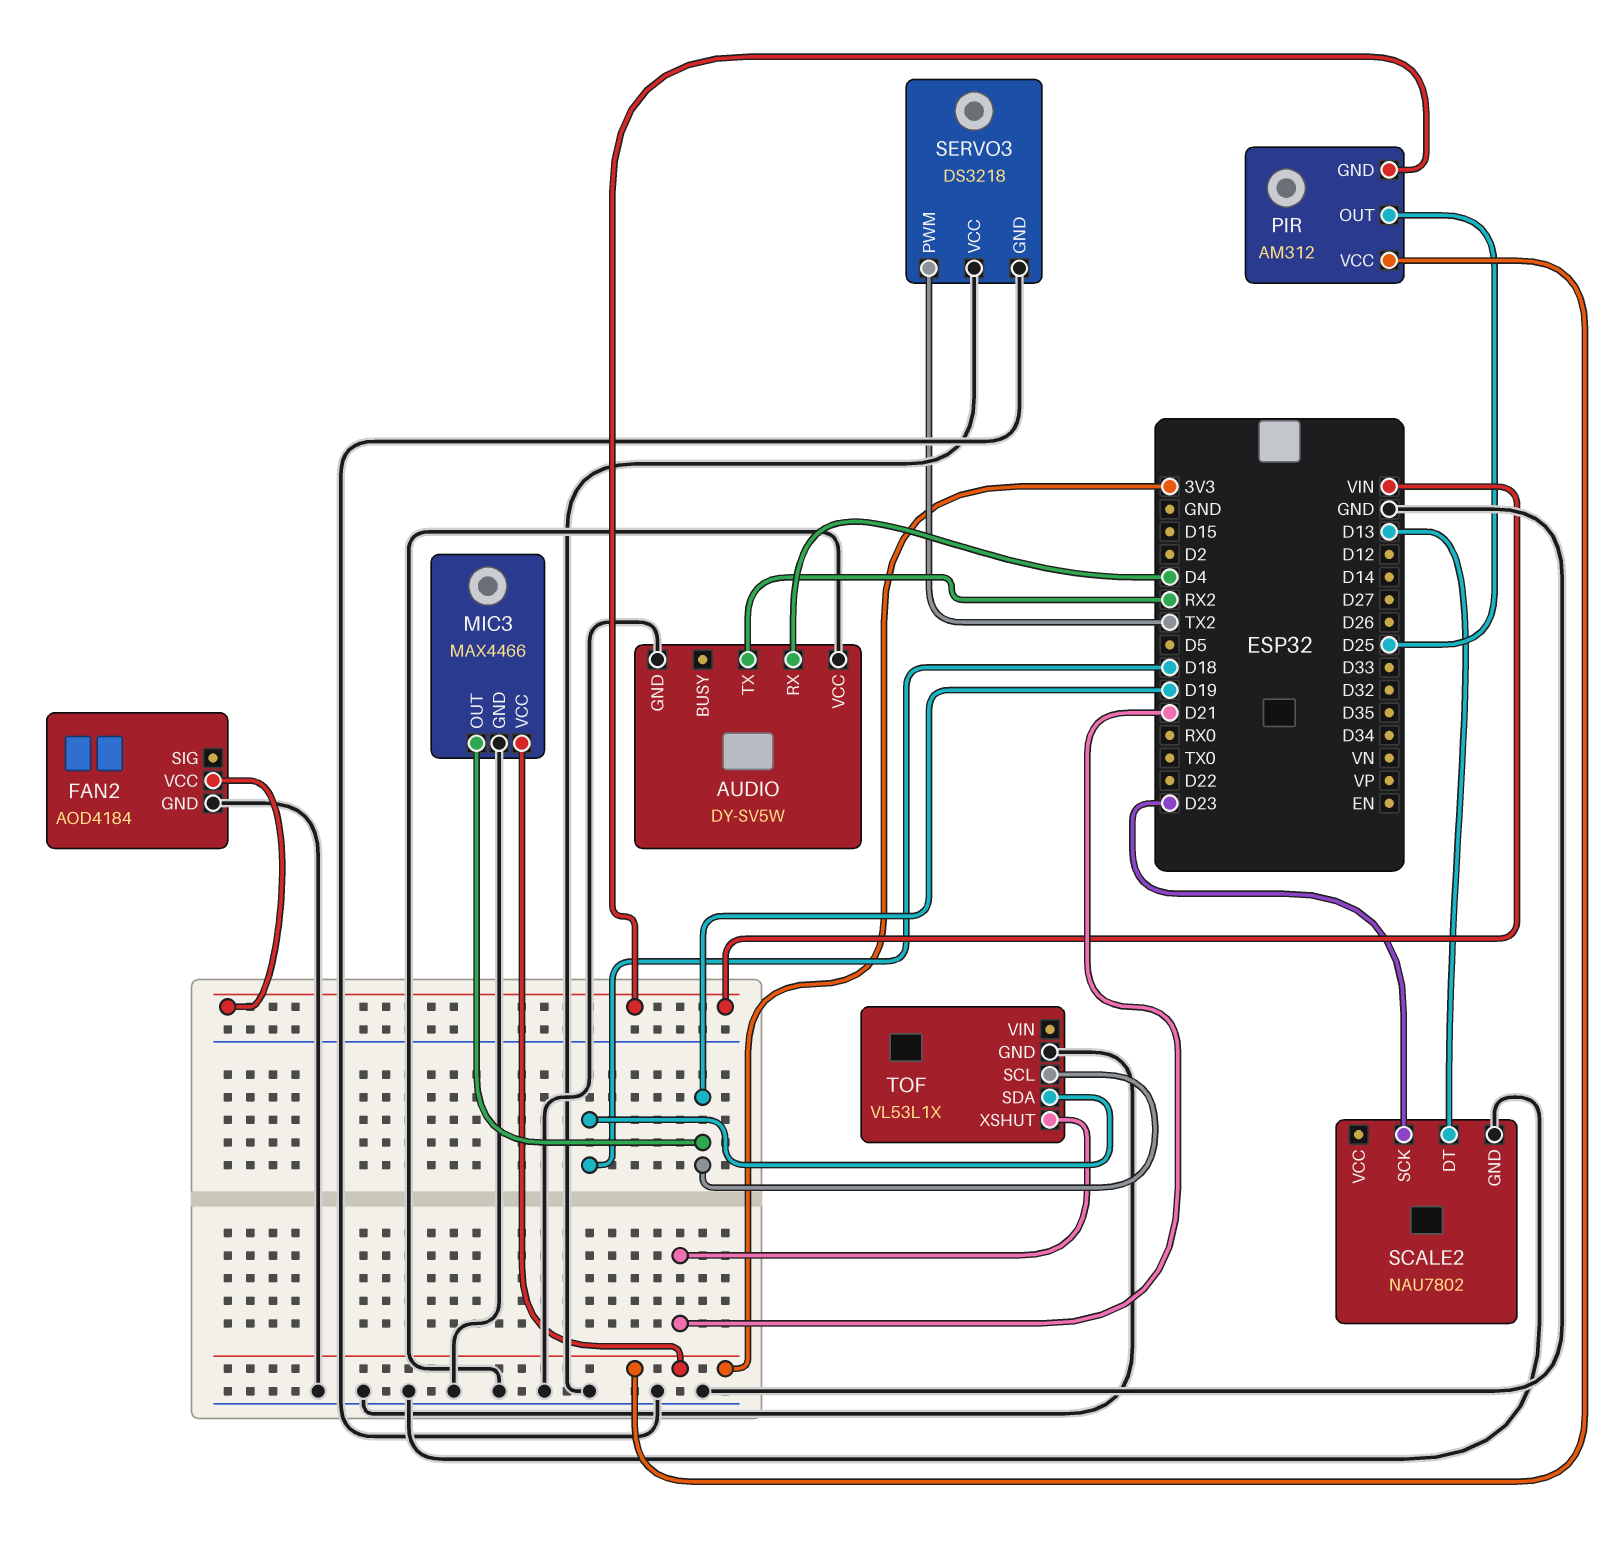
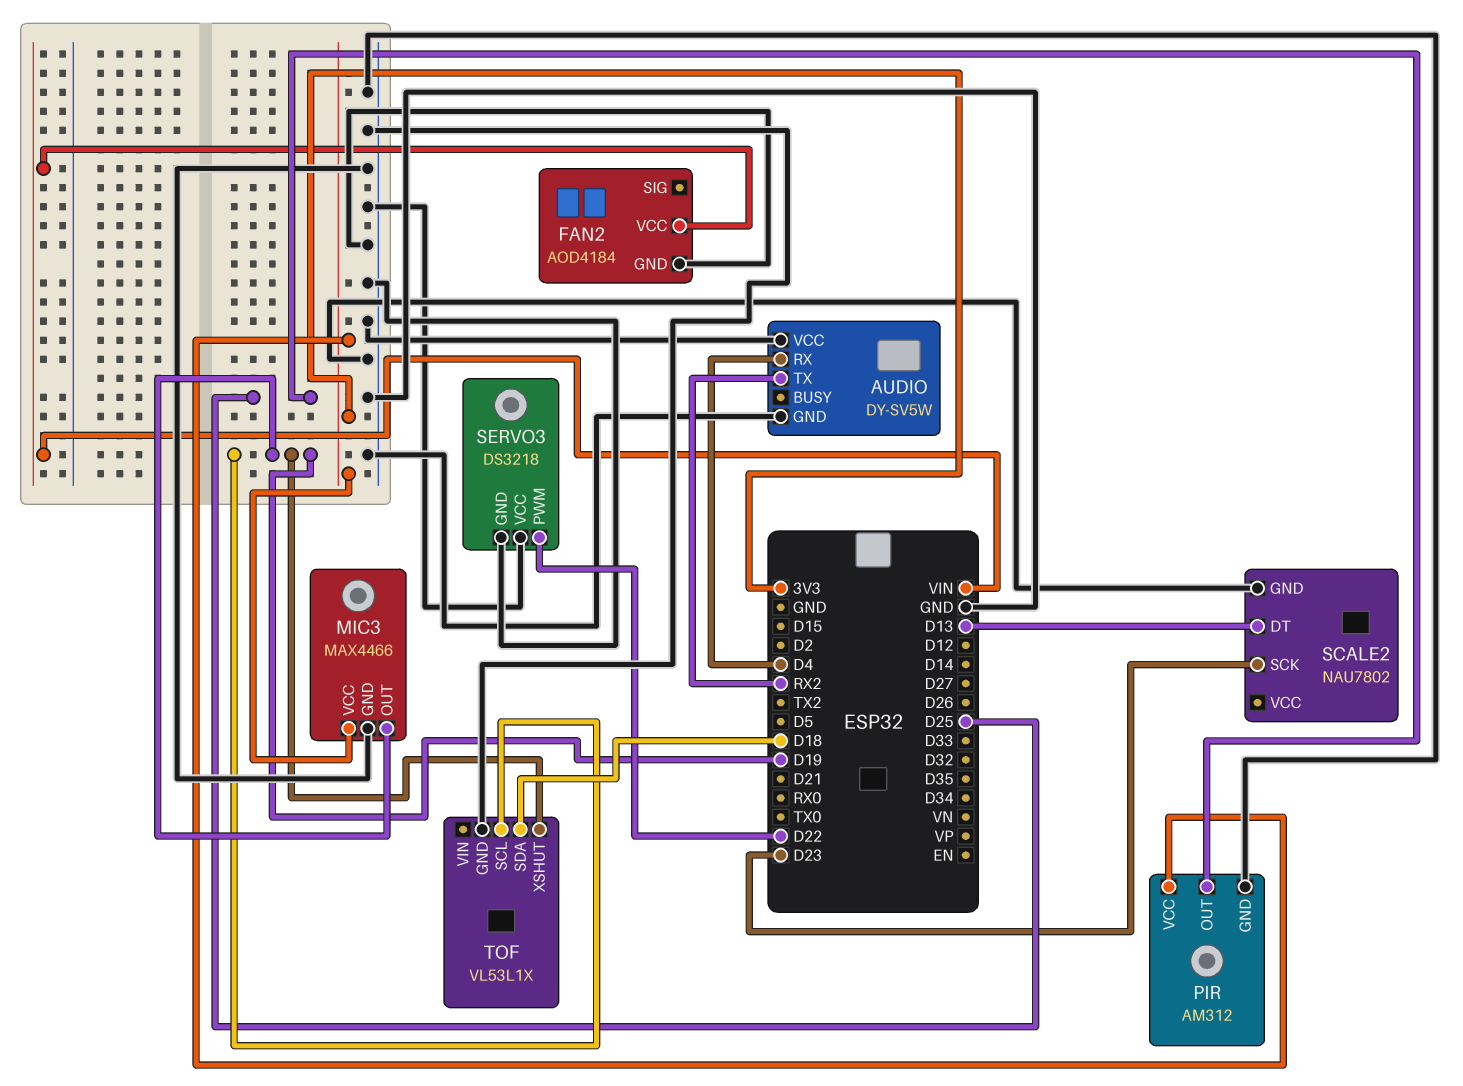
PIR pin GND: VIN -> GND
SERVO3 pin PWM: TX2 -> D22
TOF pin XSHUT: D21 -> D19

